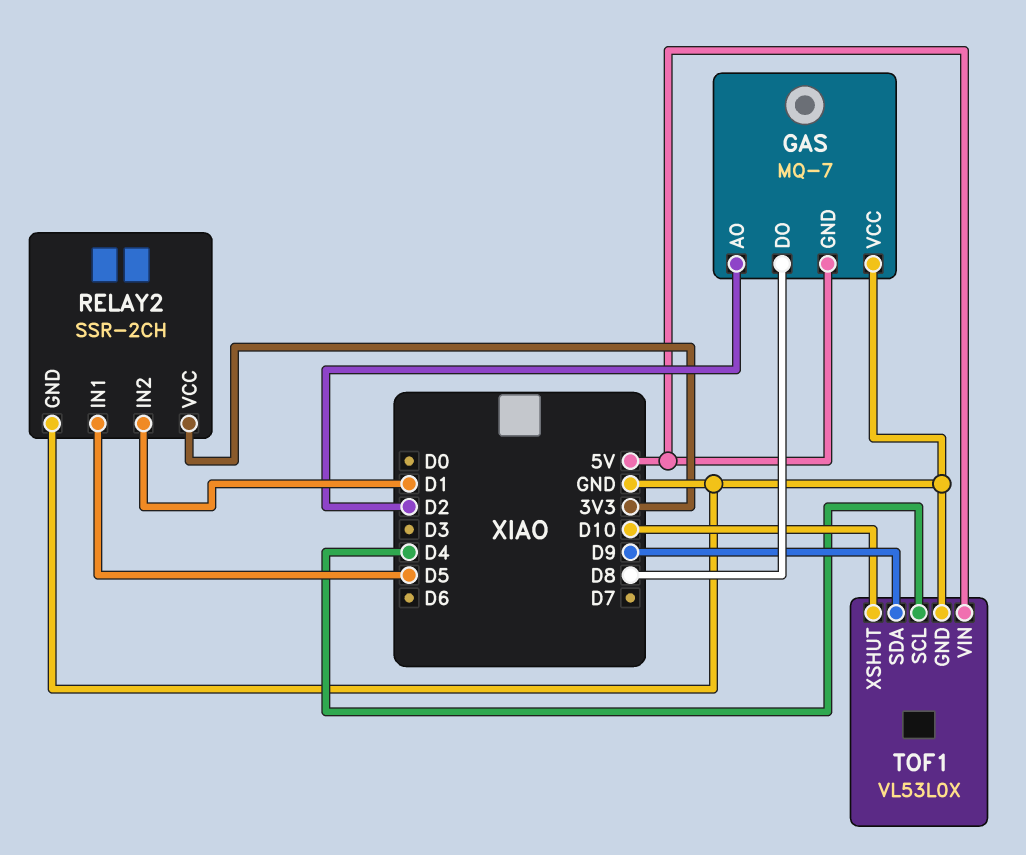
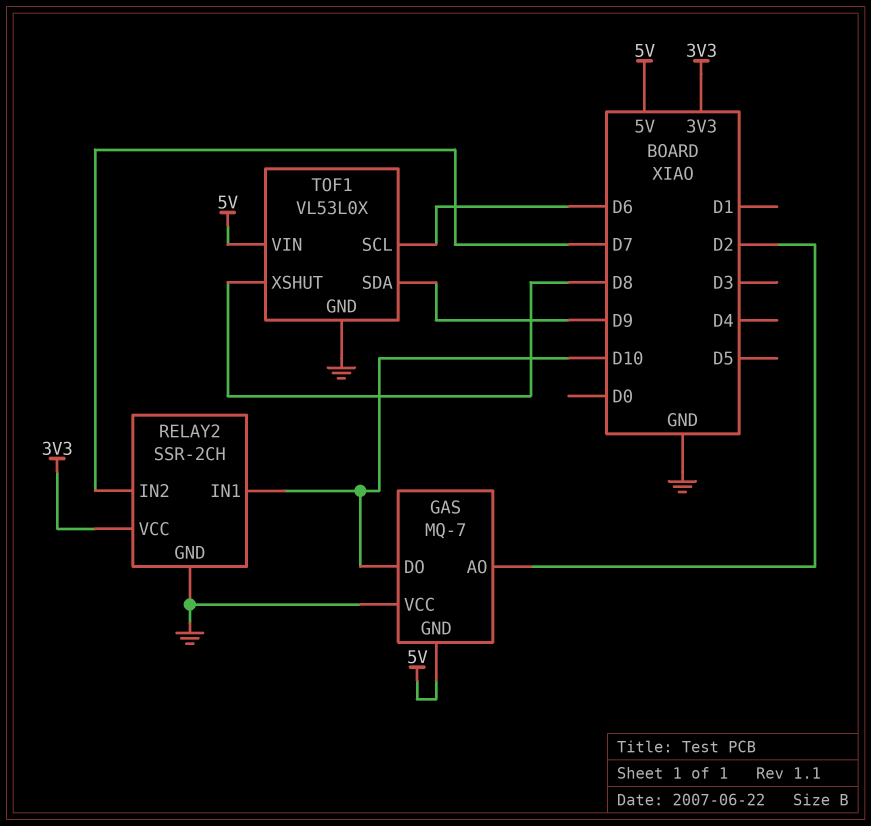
GAS pin DO: D8 -> D10
RELAY2 pin IN1: D5 -> D10
RELAY2 pin IN2: D1 -> D7
TOF1 pin SCL: D4 -> D6
TOF1 pin XSHUT: D10 -> D8

